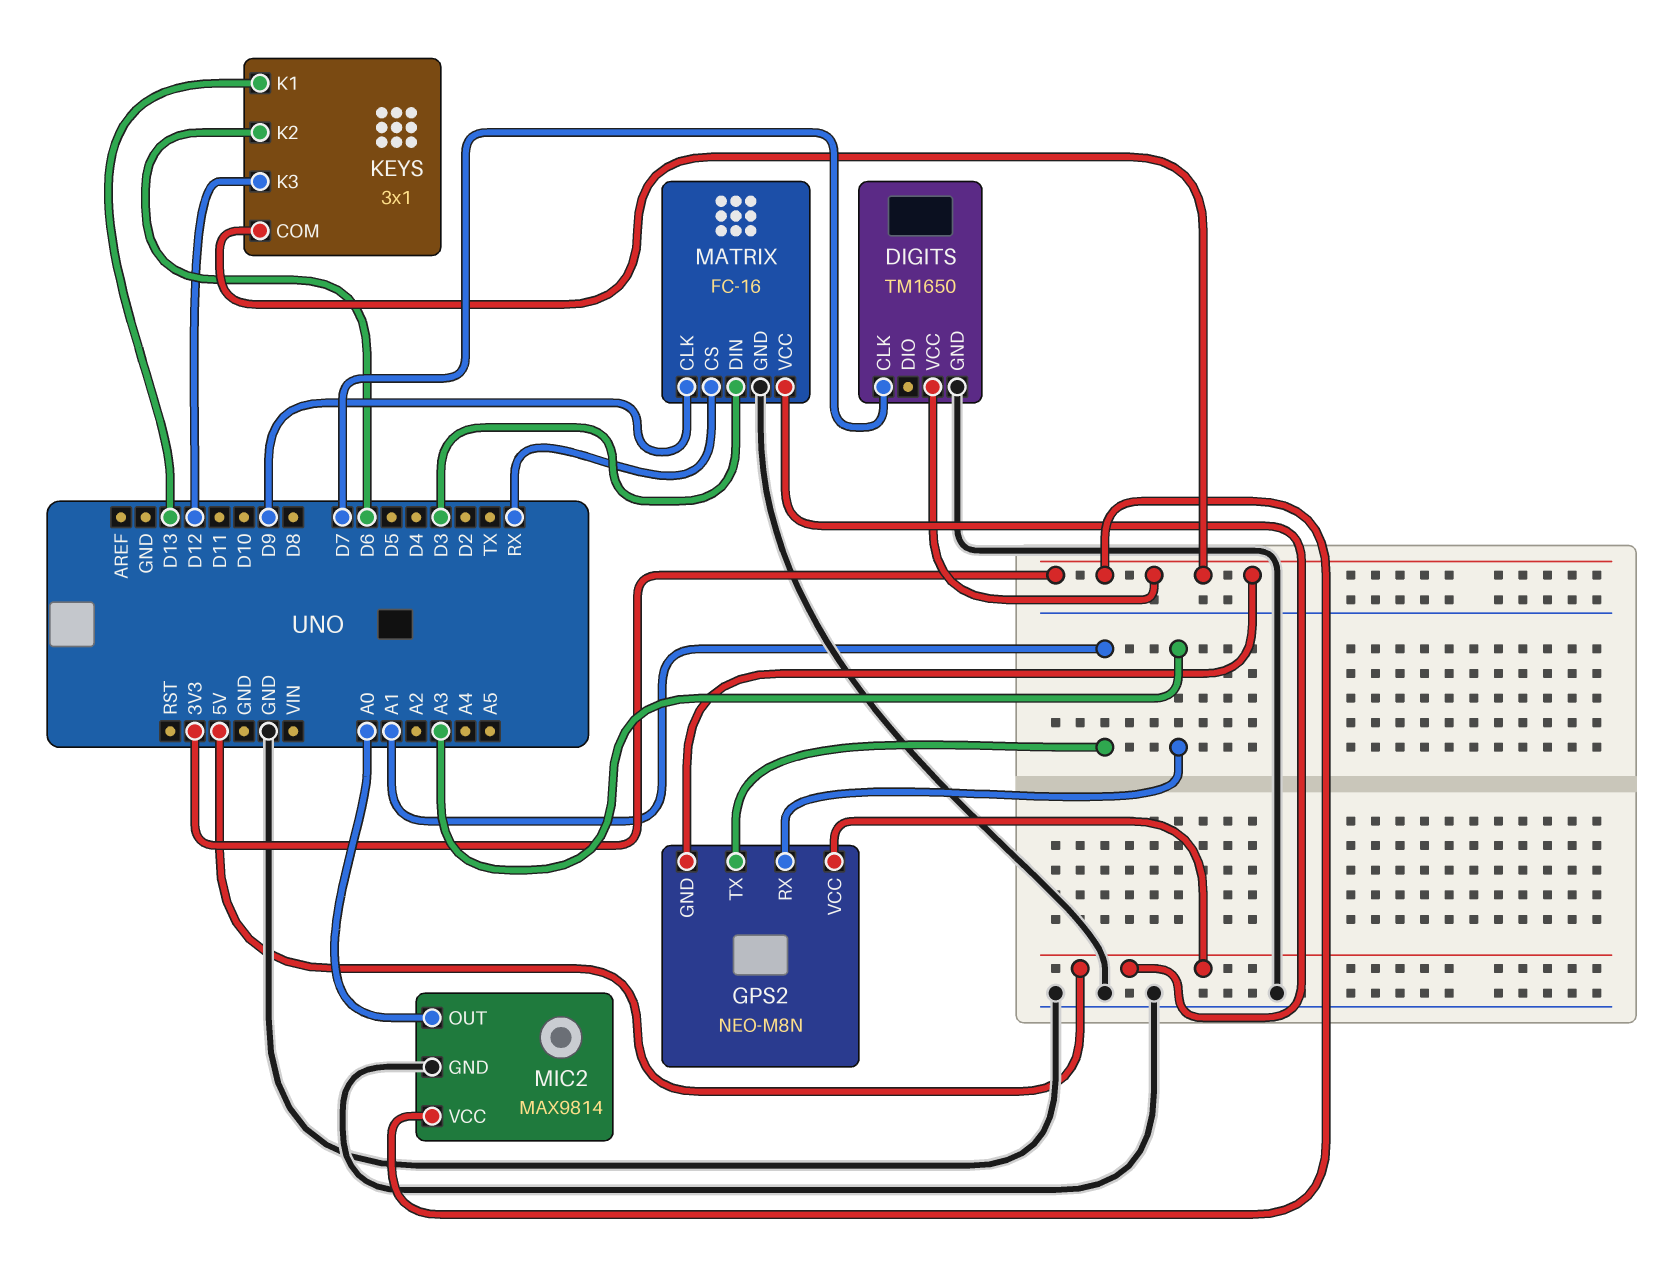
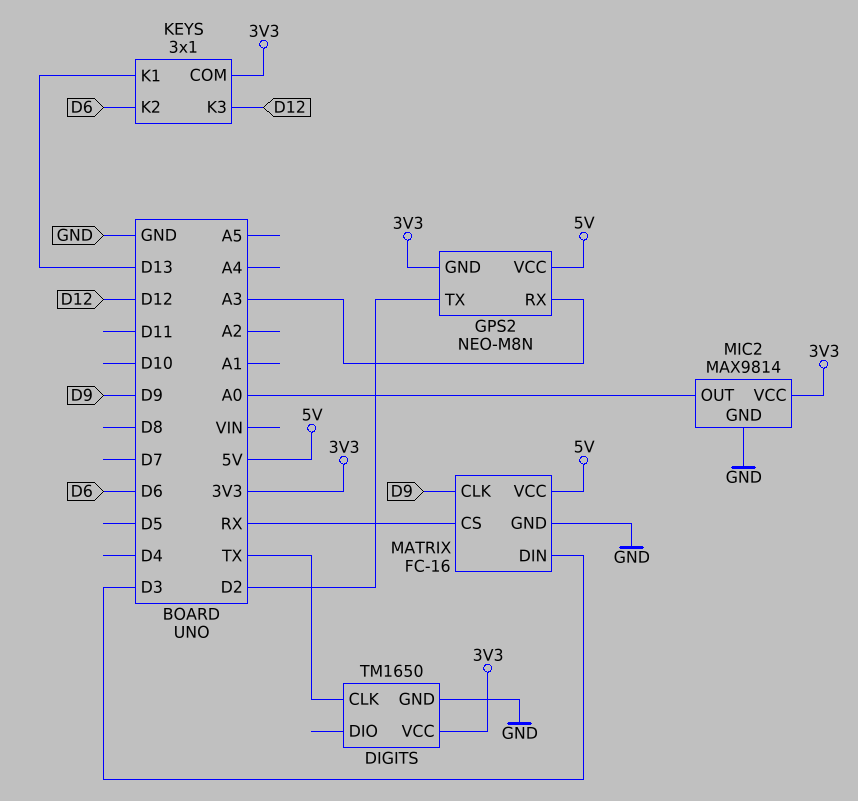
DIGITS pin CLK: D7 -> TX
GPS2 pin TX: A1 -> D2

